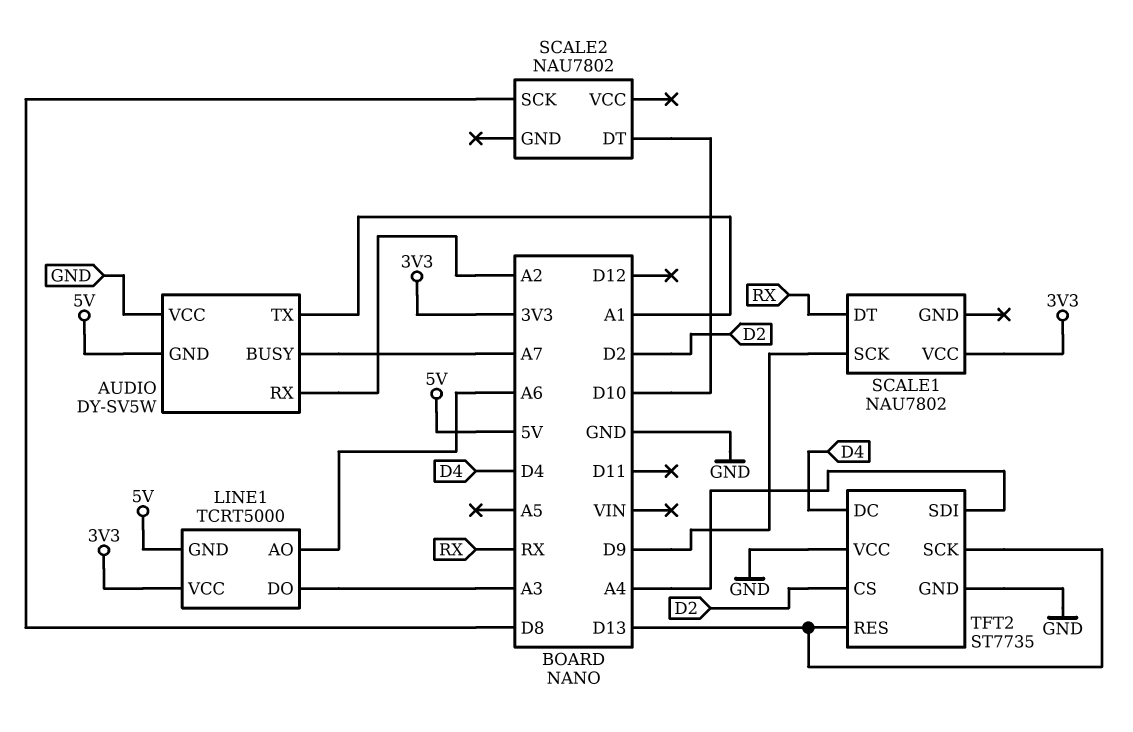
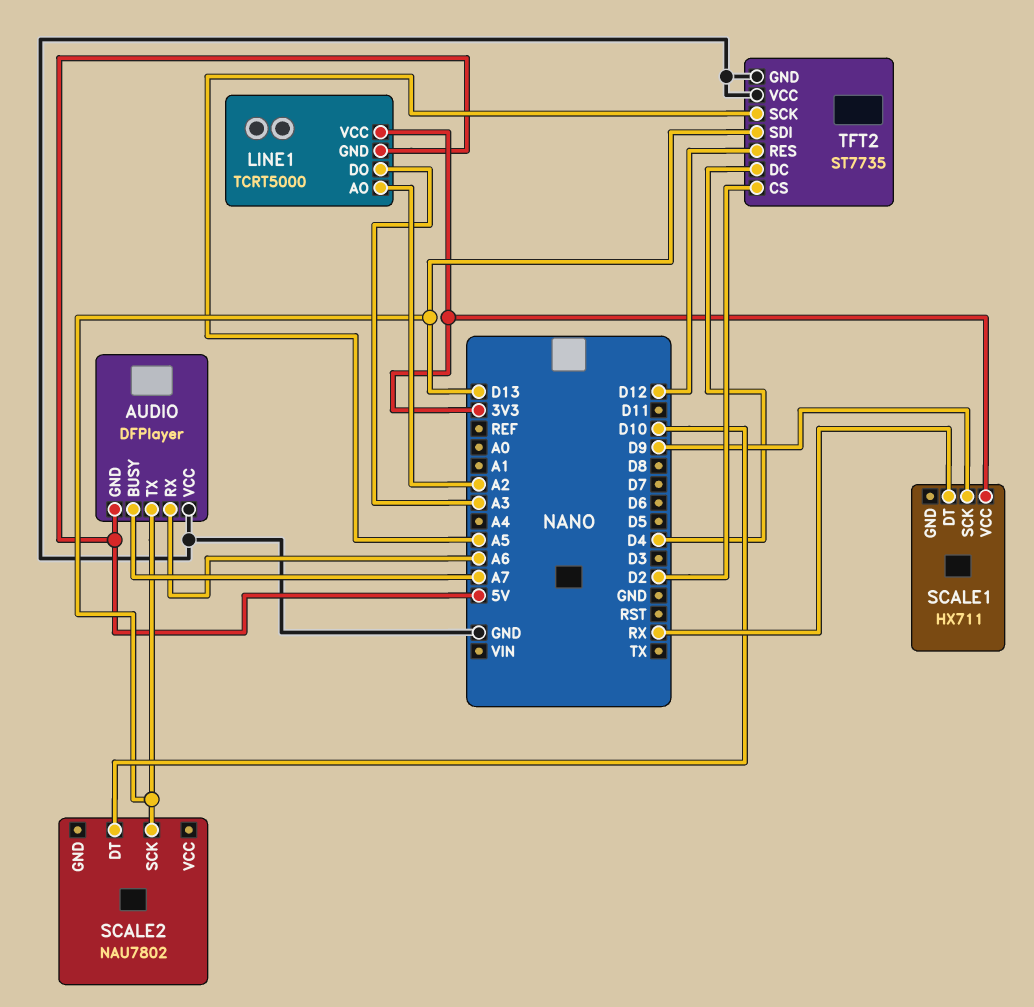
AUDIO: DY-SV5W -> DFPlayer
AUDIO pin RX: A2 -> A6
AUDIO pin TX: A1 -> D13
LINE1 pin AO: A6 -> A2
SCALE1: NAU7802 -> HX711
SCALE2 pin SCK: D8 -> D13
TFT2 pin RES: D13 -> D12
TFT2 pin SCK: D13 -> A5
TFT2 pin SDI: A4 -> D13

